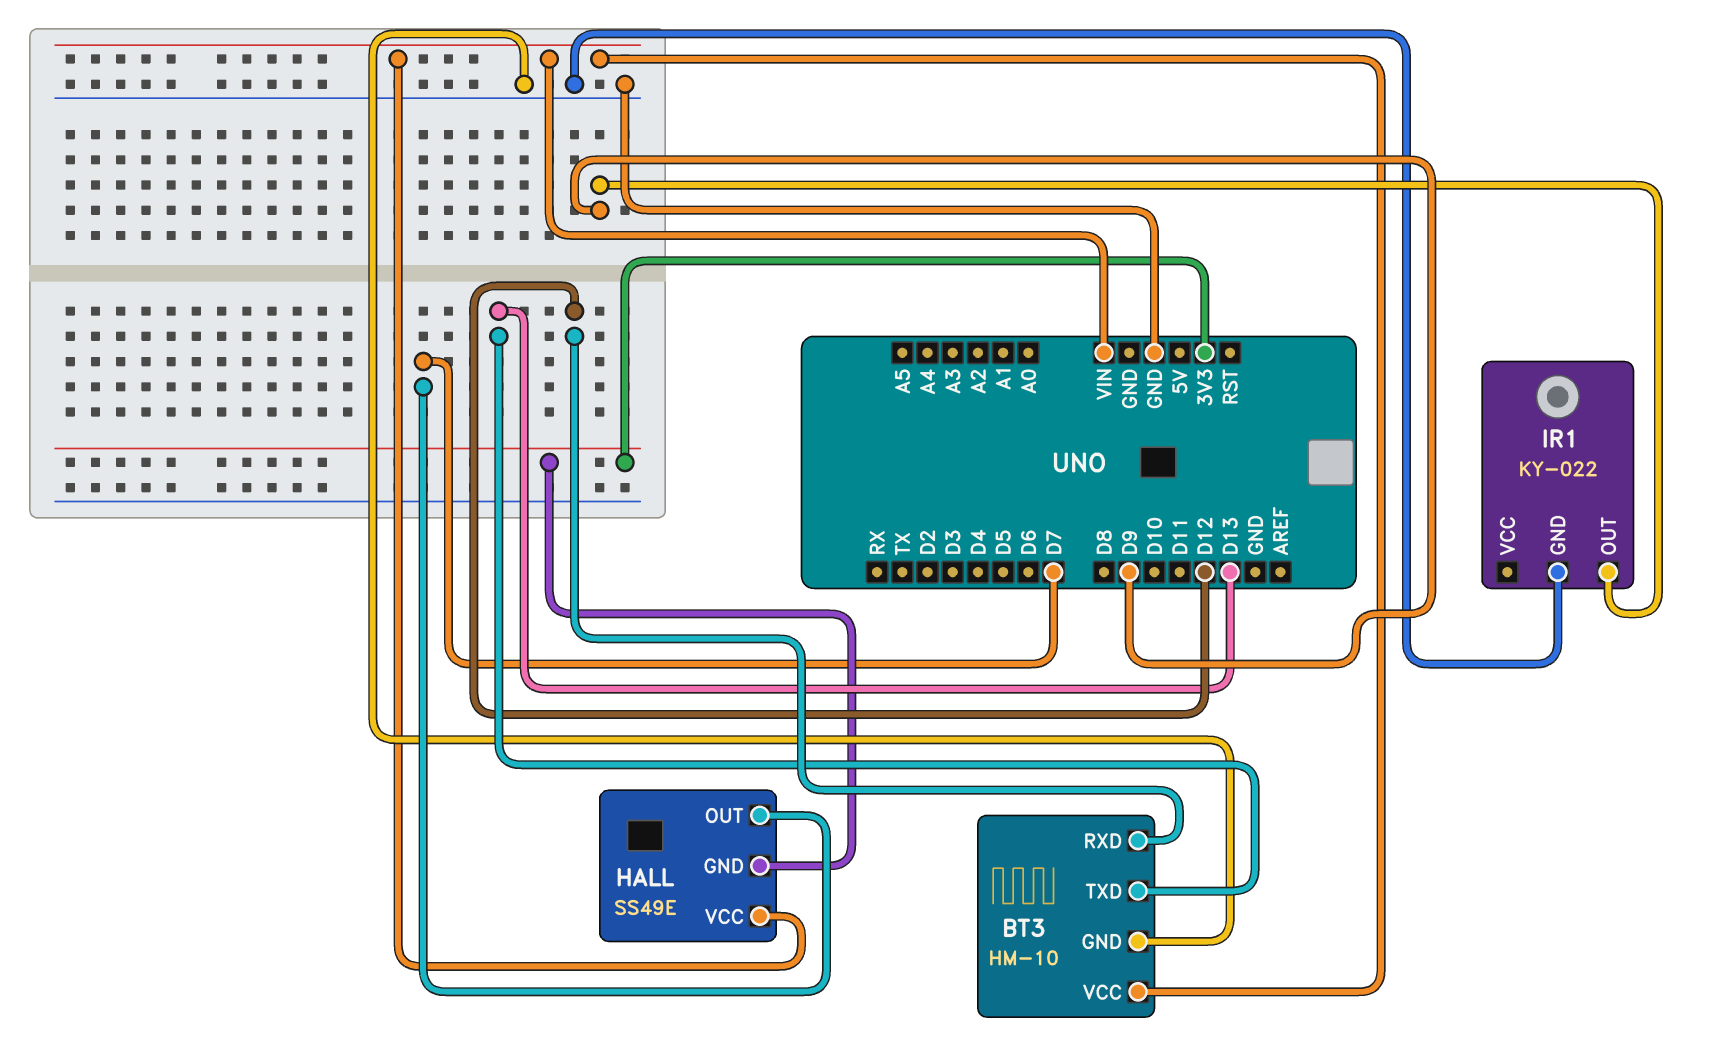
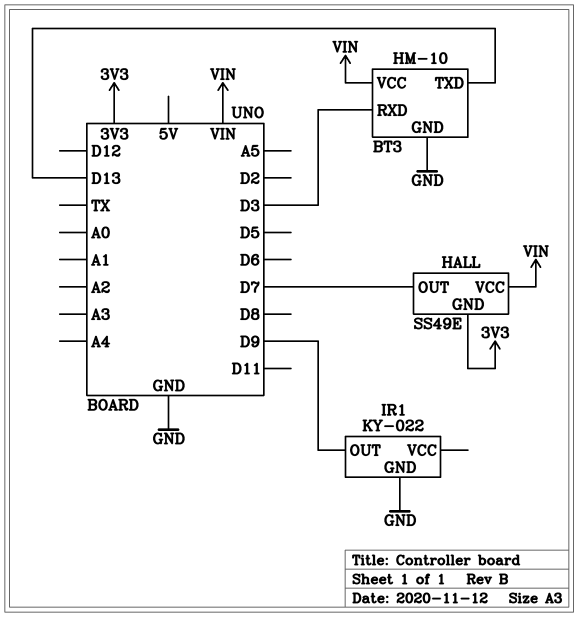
BT3 pin RXD: D12 -> D3

